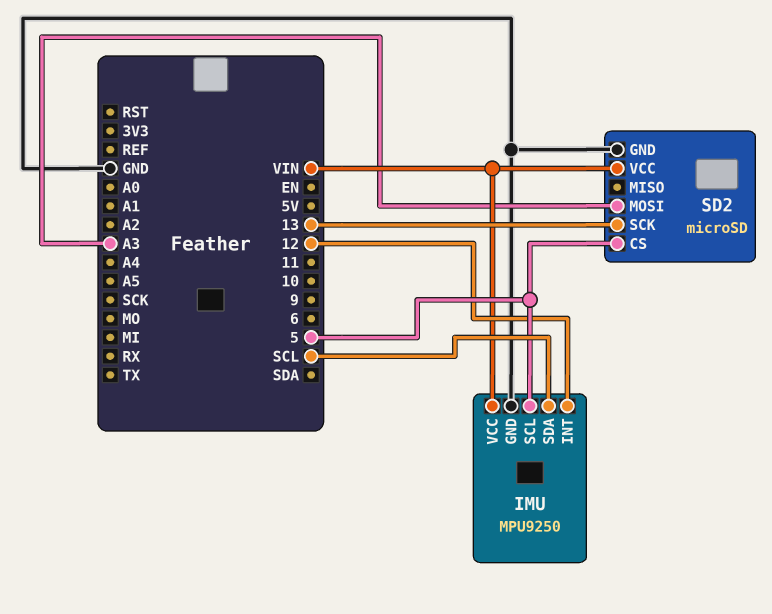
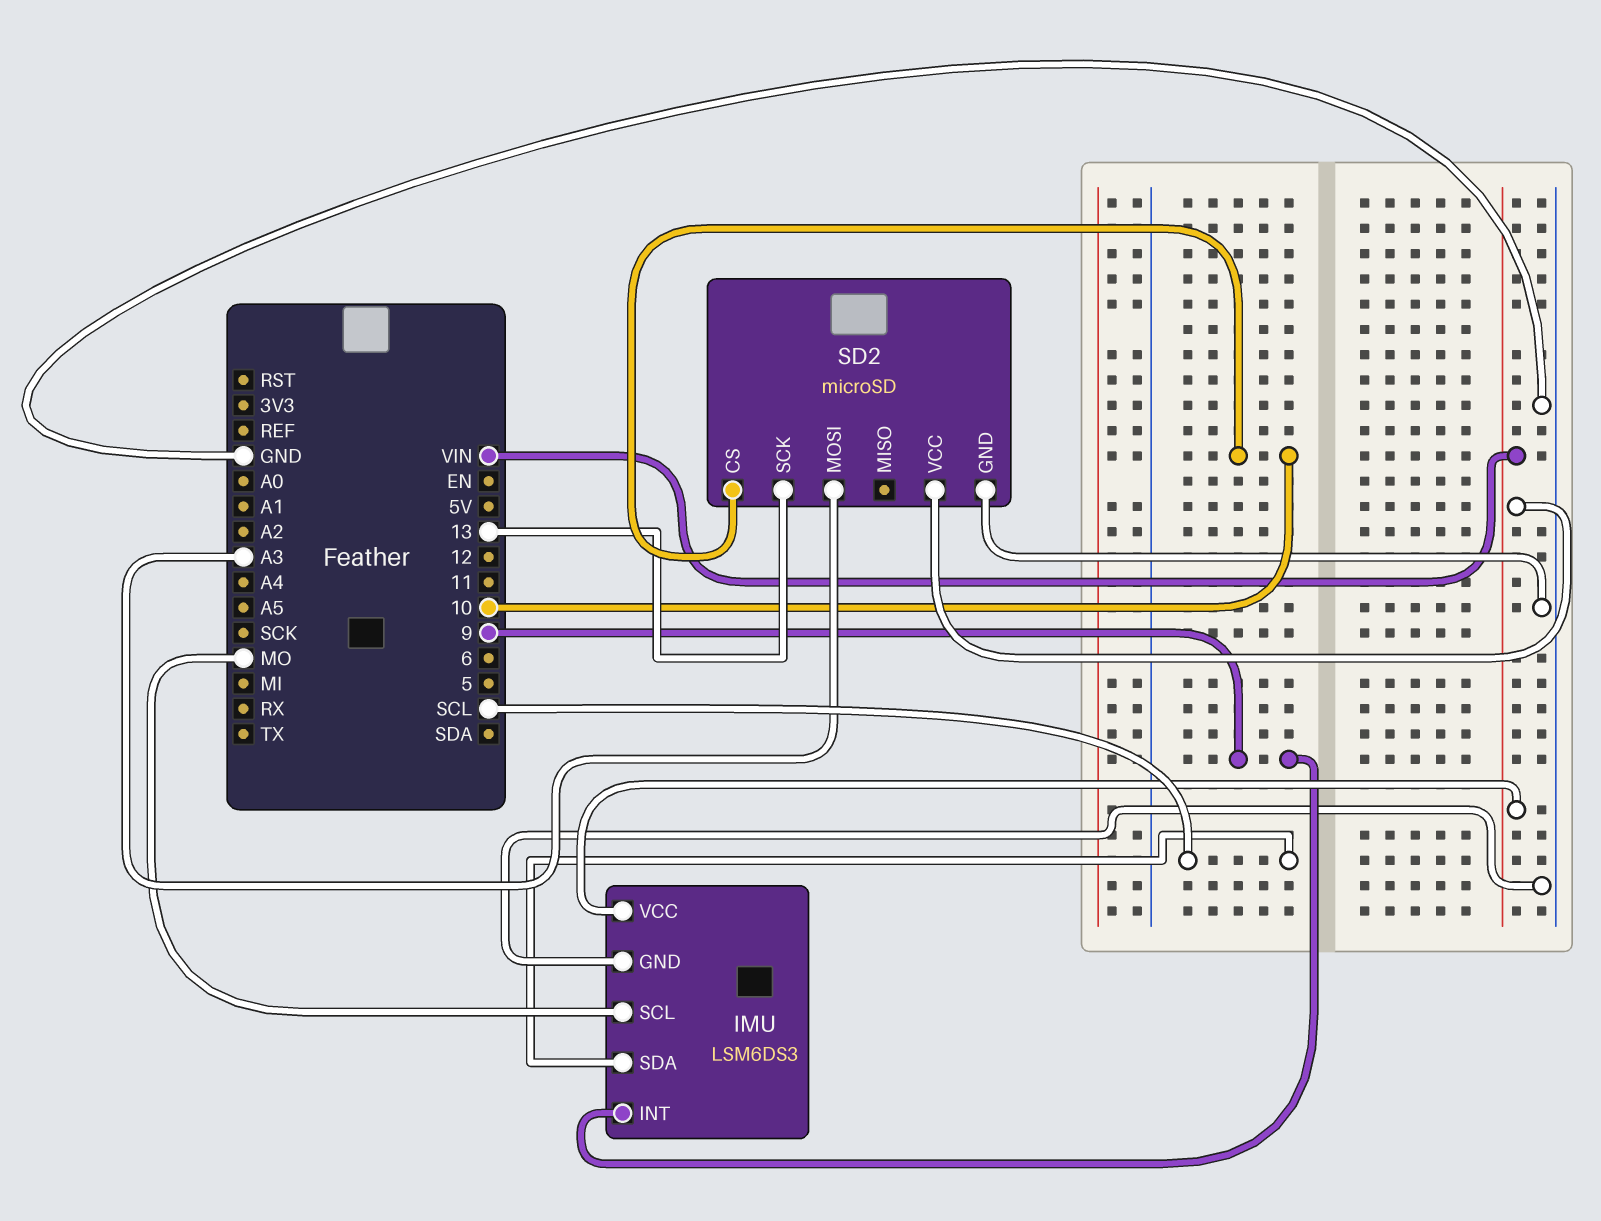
IMU: MPU9250 -> LSM6DS3
IMU pin INT: 12 -> 9
IMU pin SCL: 5 -> MO
SD2 pin CS: 5 -> 10

